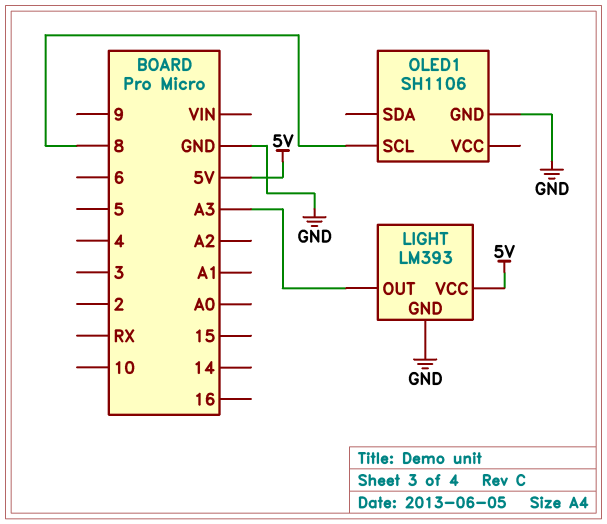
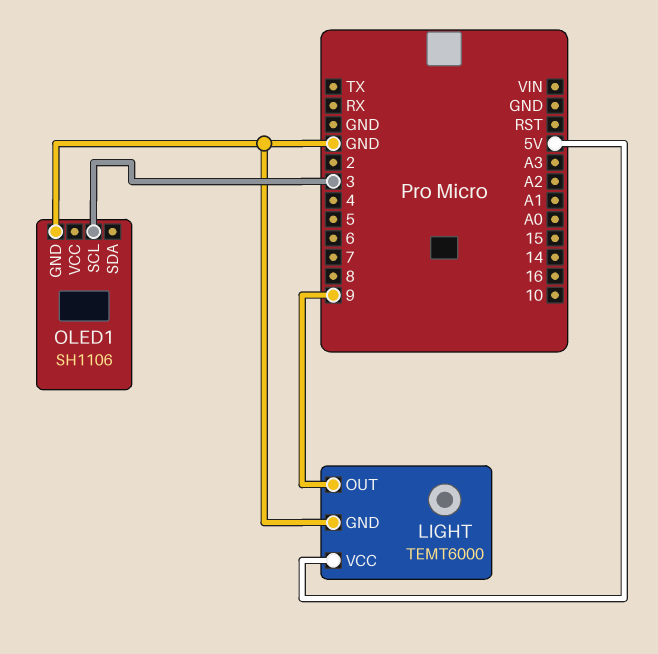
LIGHT: LM393 -> TEMT6000
LIGHT pin OUT: A3 -> 9
OLED1 pin SCL: 8 -> 3

